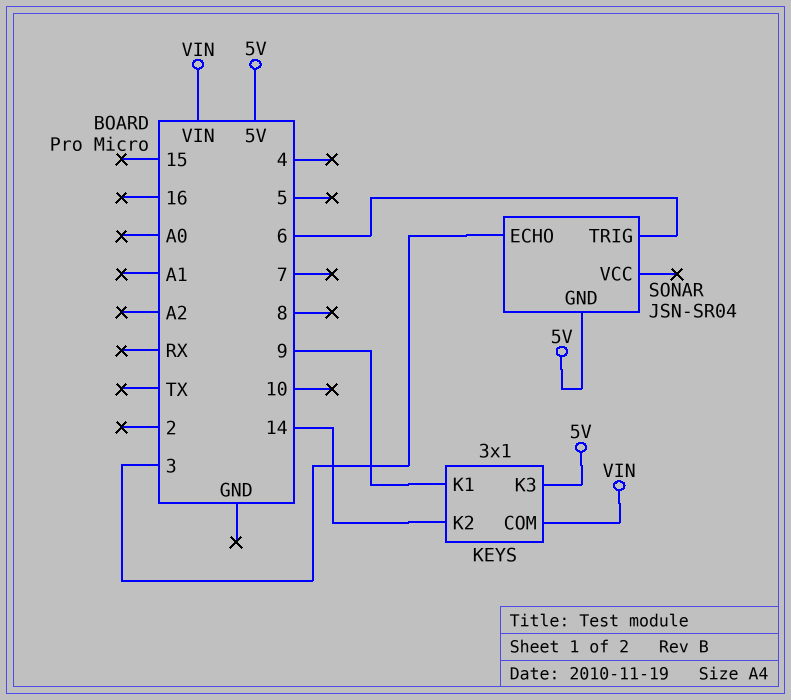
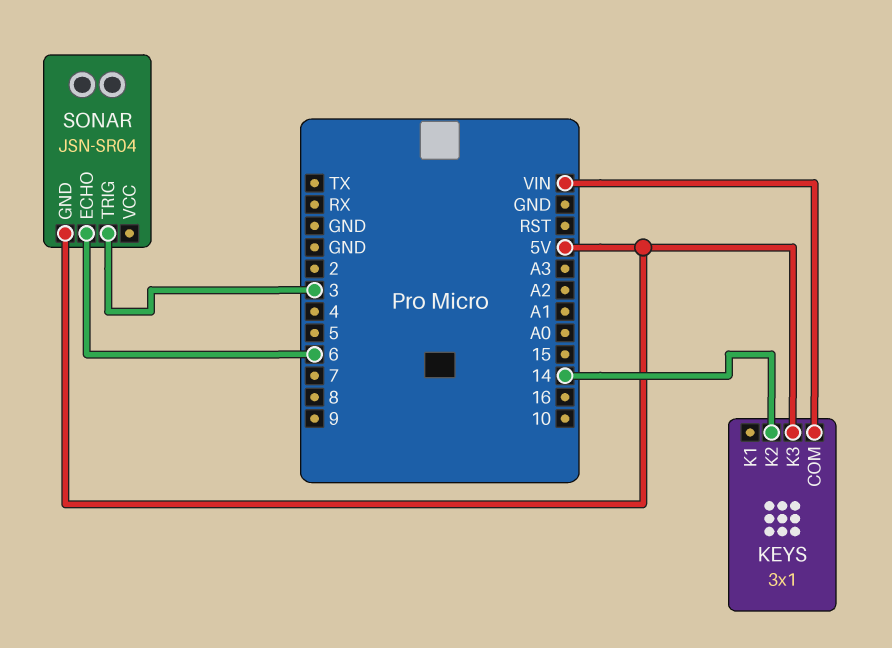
KEYS pin K1: 9 -> none
SONAR pin ECHO: 3 -> 6
SONAR pin TRIG: 6 -> 3

